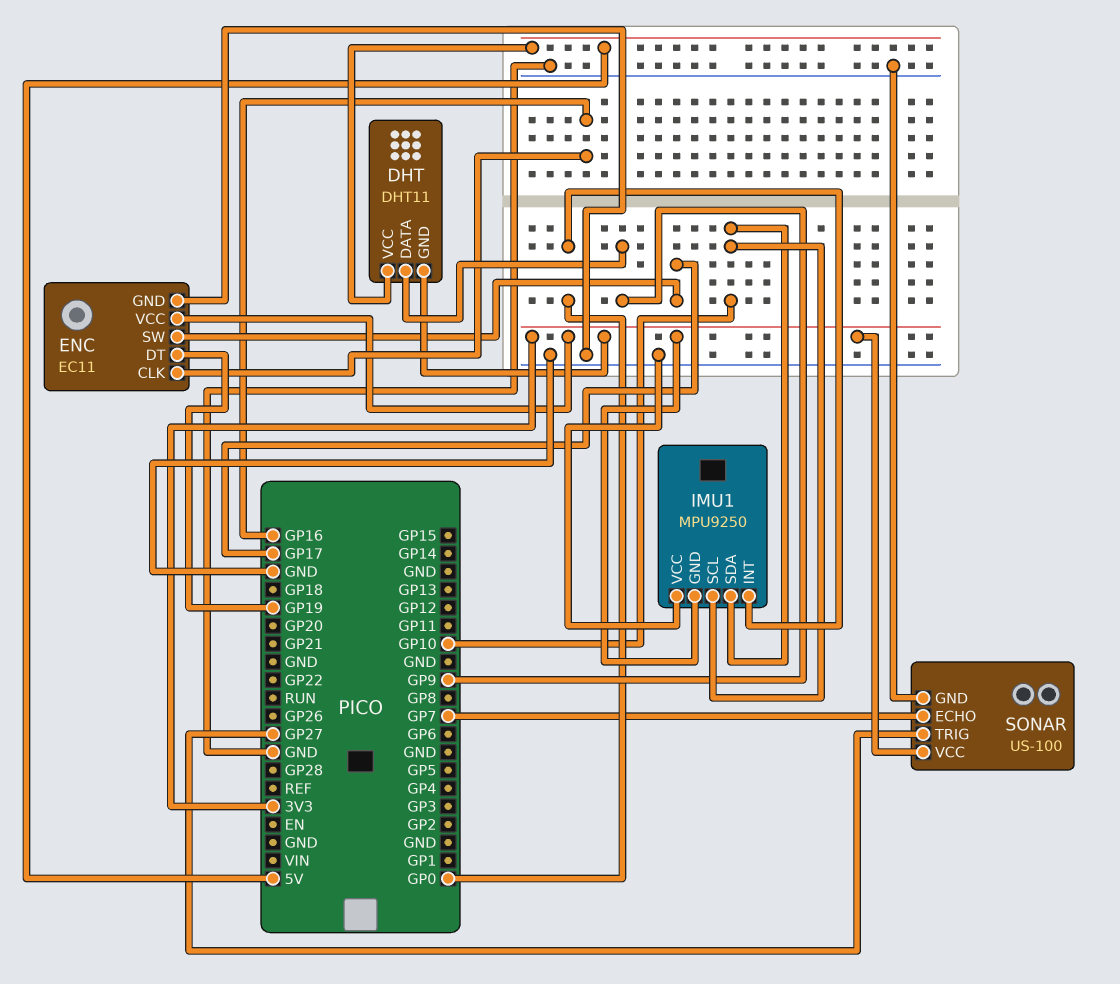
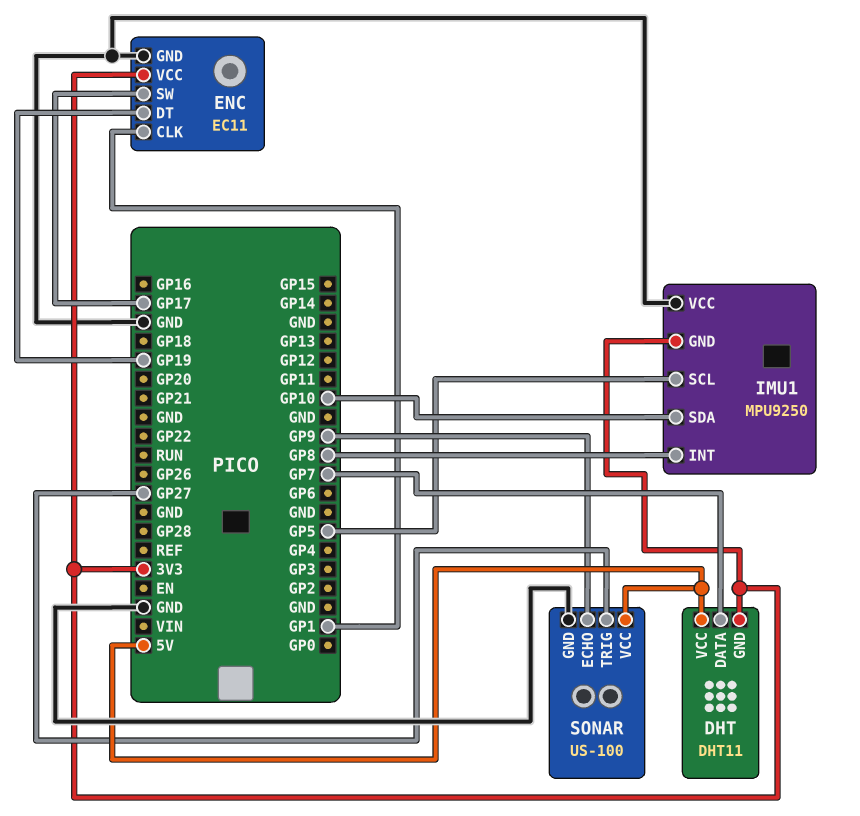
DHT pin DATA: GP9 -> GP7
ENC pin CLK: GP16 -> GP1
IMU1 pin INT: GP0 -> GP8
IMU1 pin SCL: GP10 -> GP5
SONAR pin ECHO: GP7 -> GP9
SONAR pin VCC: 3V3 -> 5V

